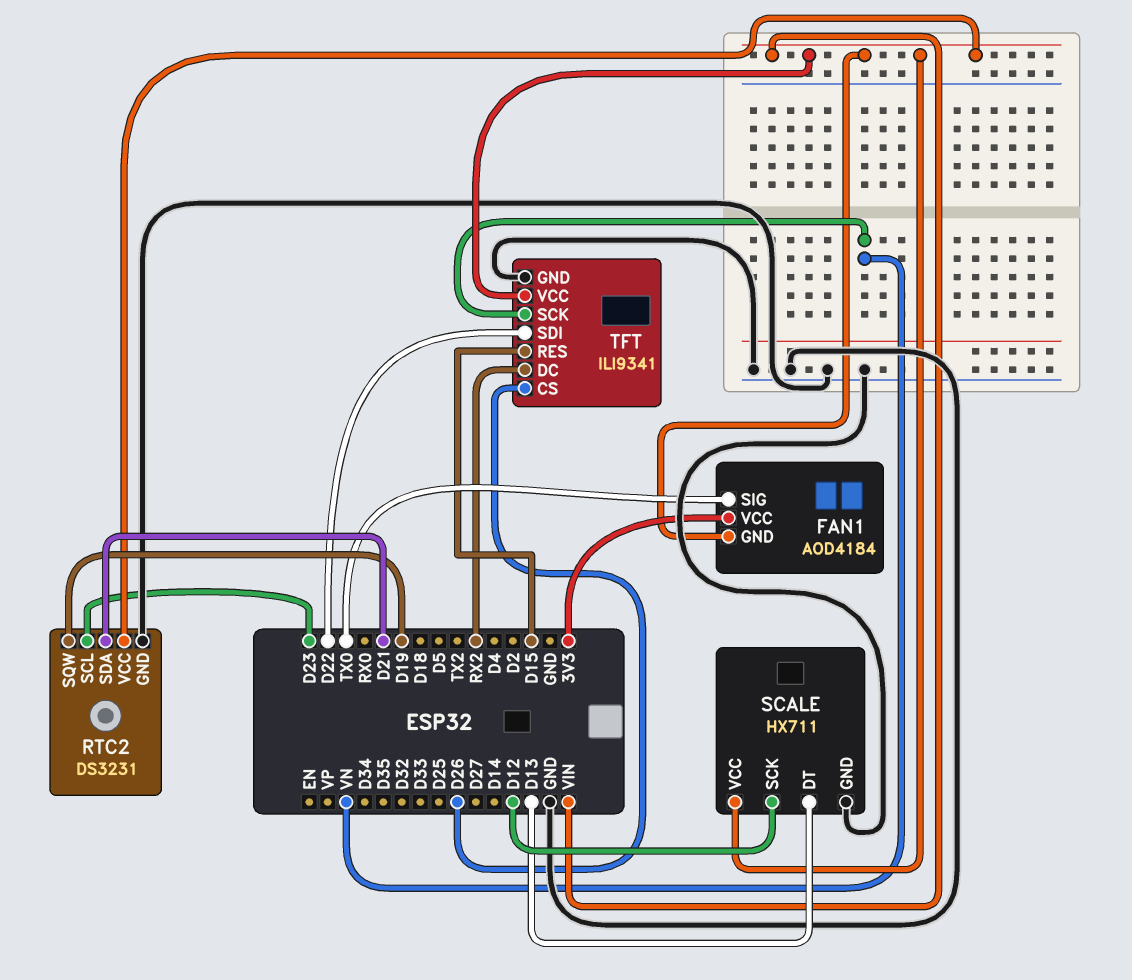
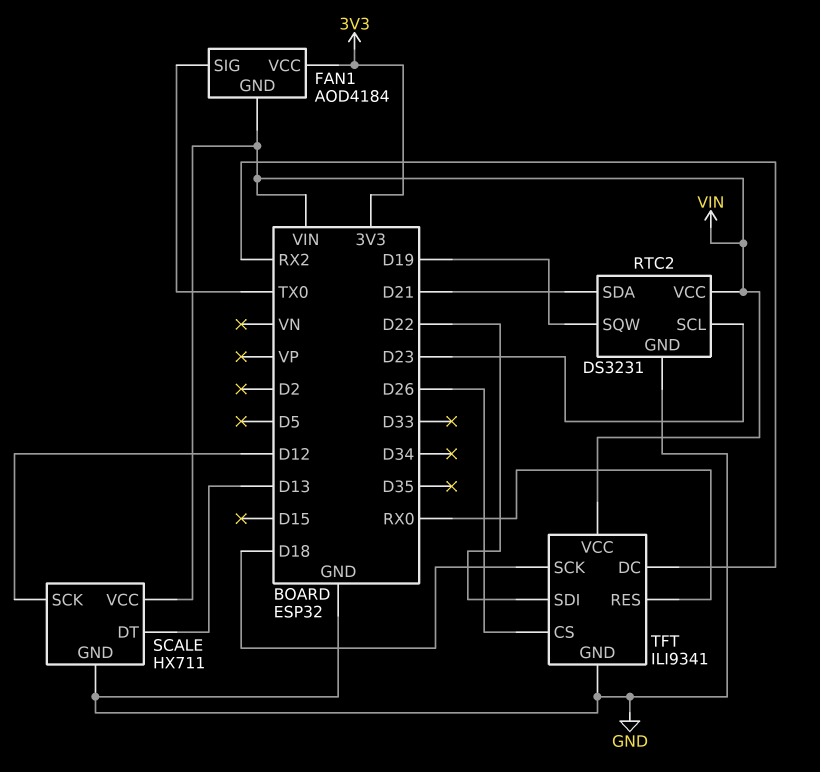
TFT pin RES: D15 -> RX0
TFT pin SCK: VN -> D18

